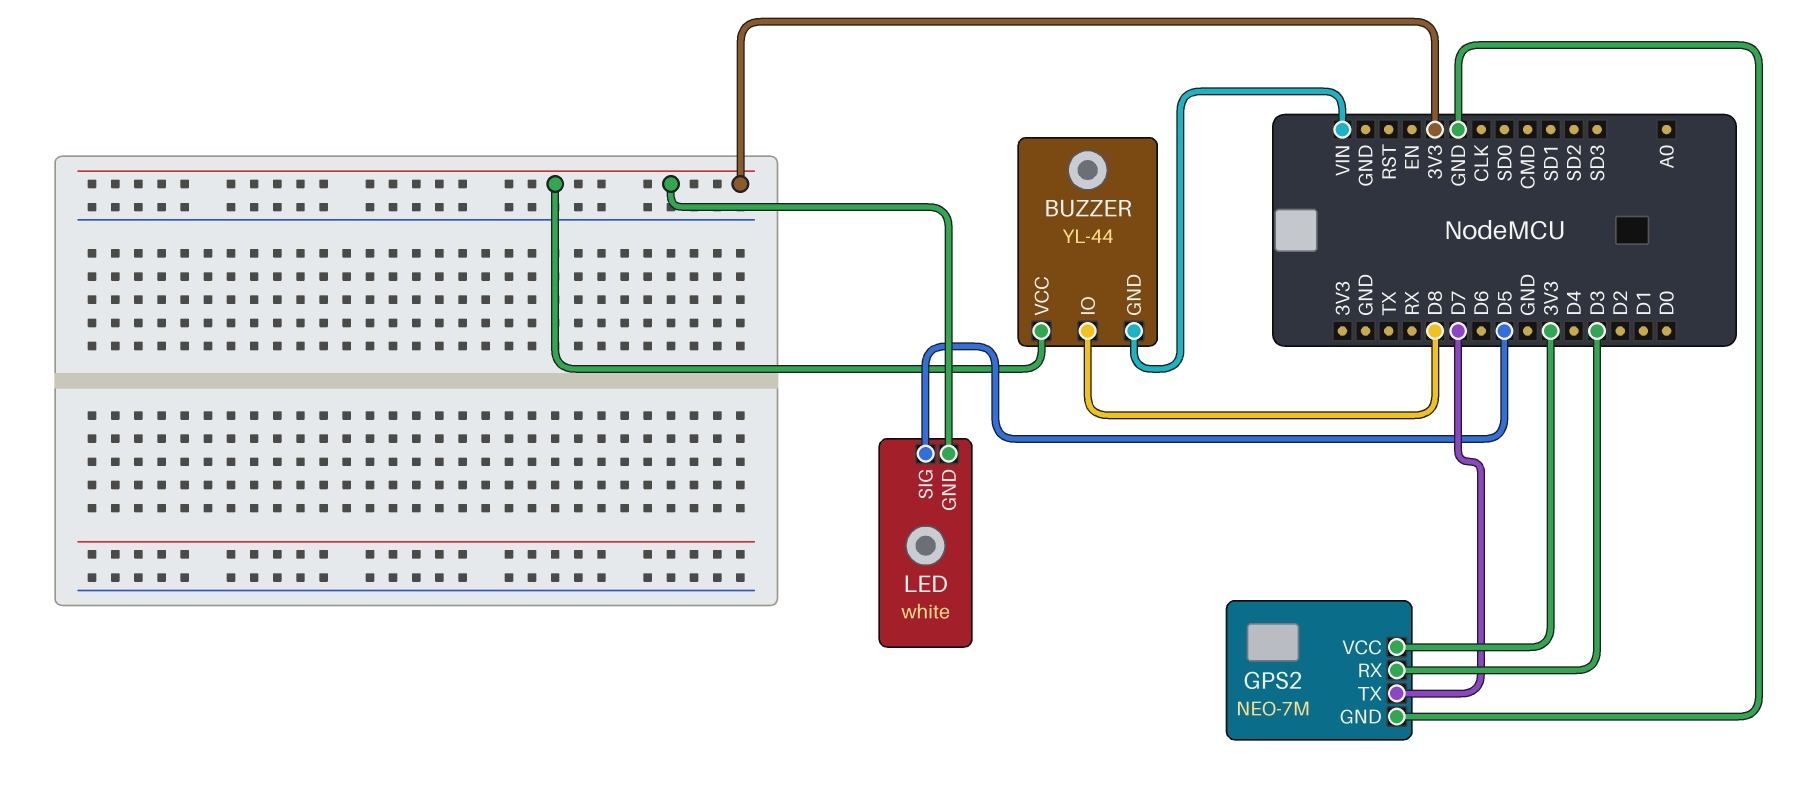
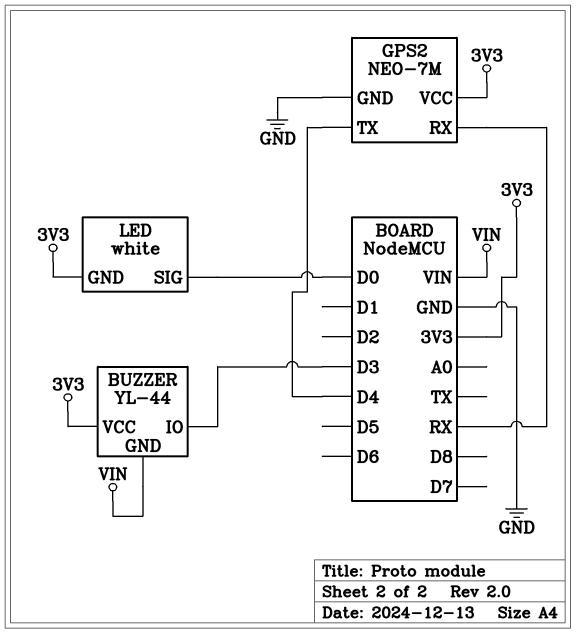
BUZZER pin IO: D8 -> D3
GPS2 pin RX: D3 -> RX
GPS2 pin TX: D7 -> D4
LED pin SIG: D5 -> D0

